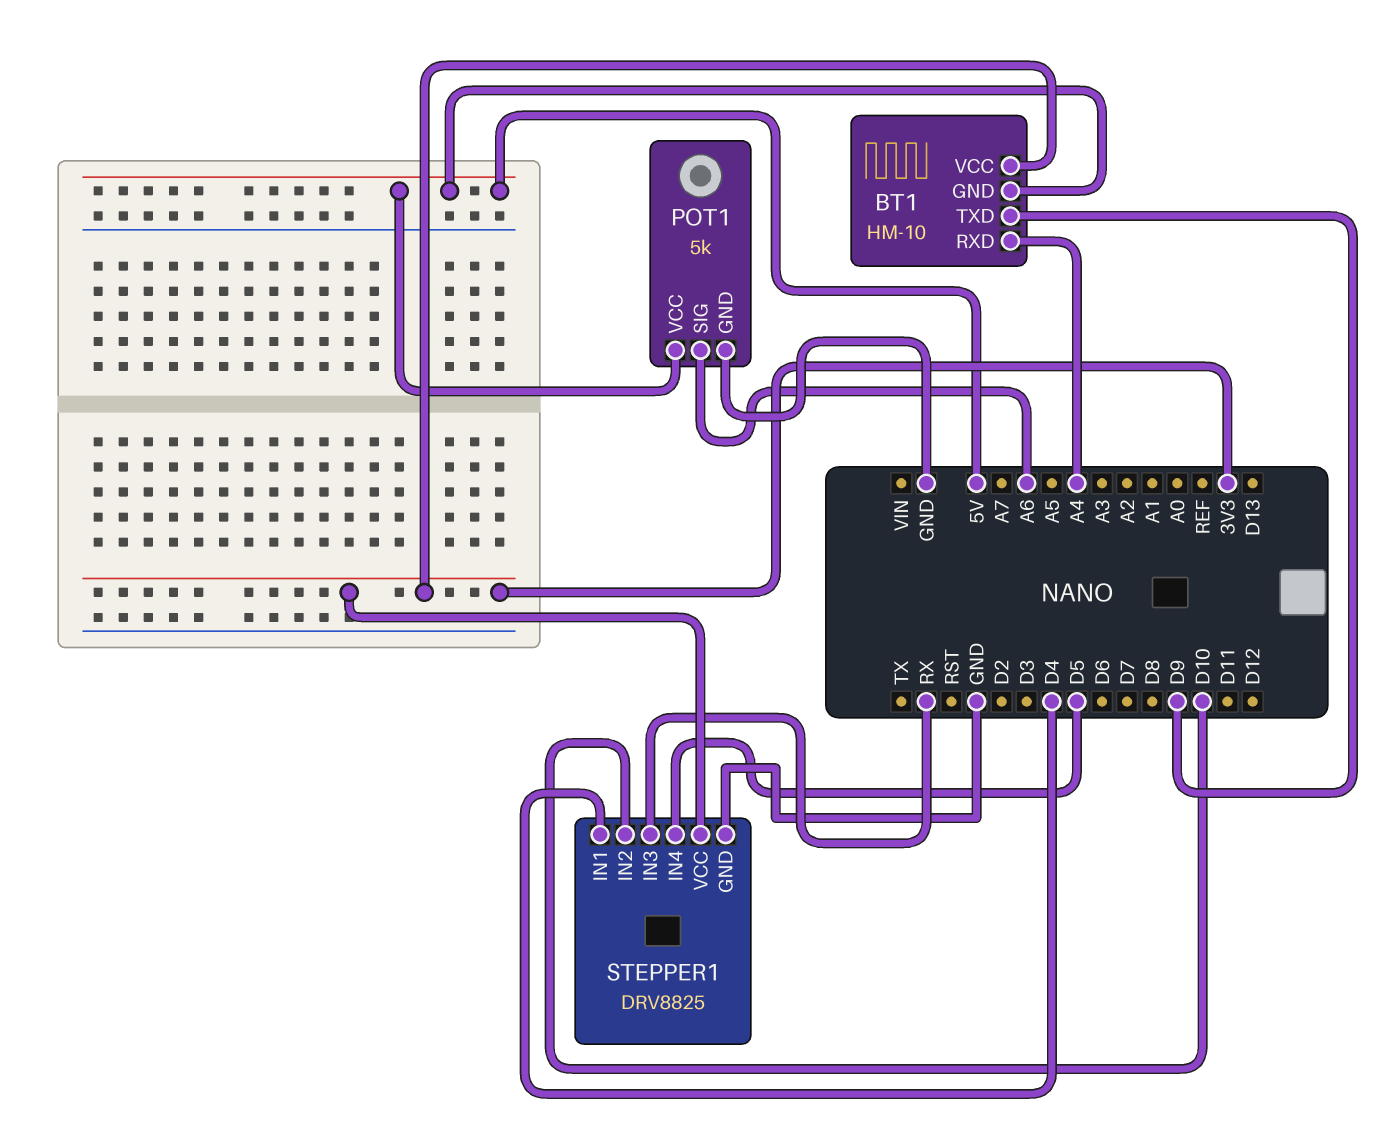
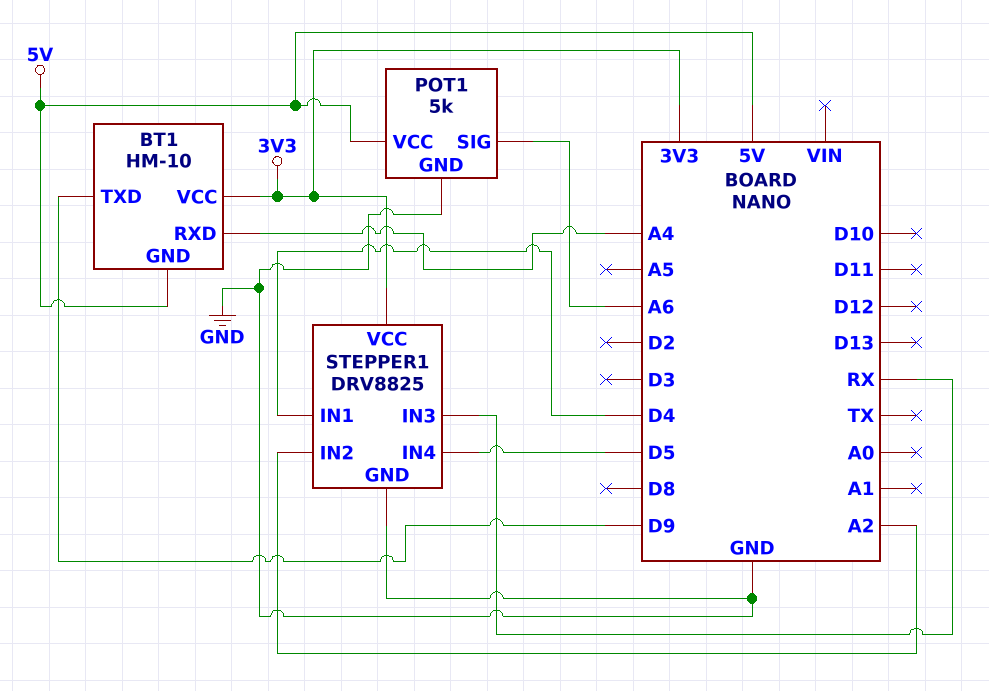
STEPPER1 pin IN2: D10 -> A2

